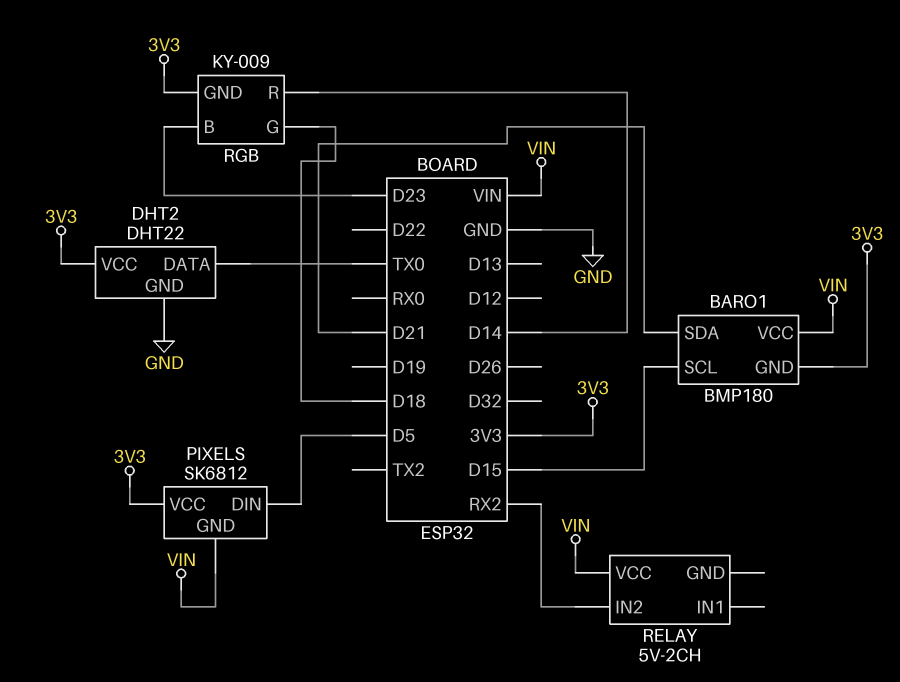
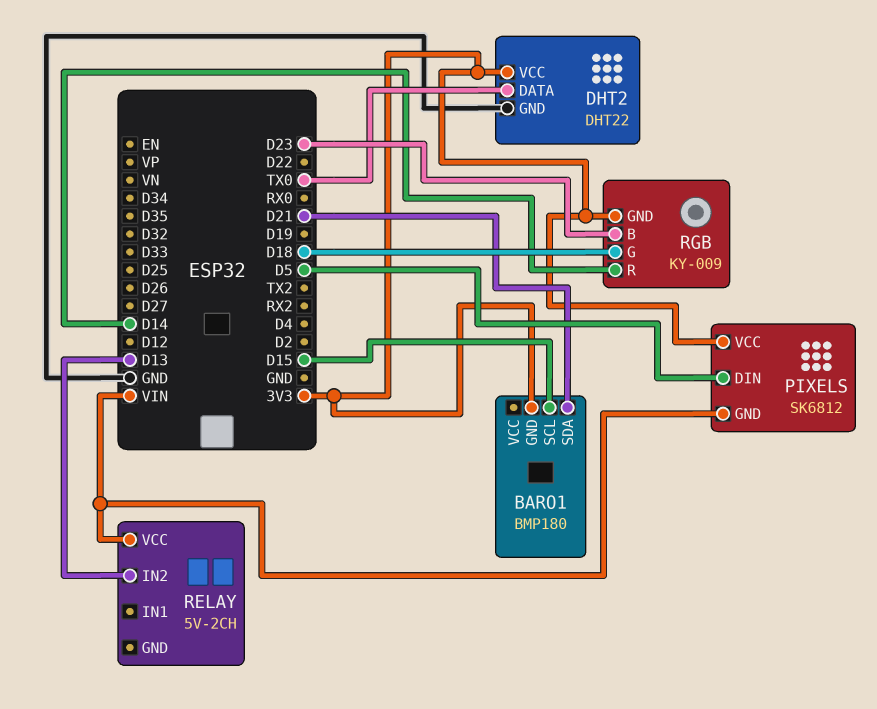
BARO1 pin VCC: VIN -> none
RELAY pin IN2: RX2 -> D13

